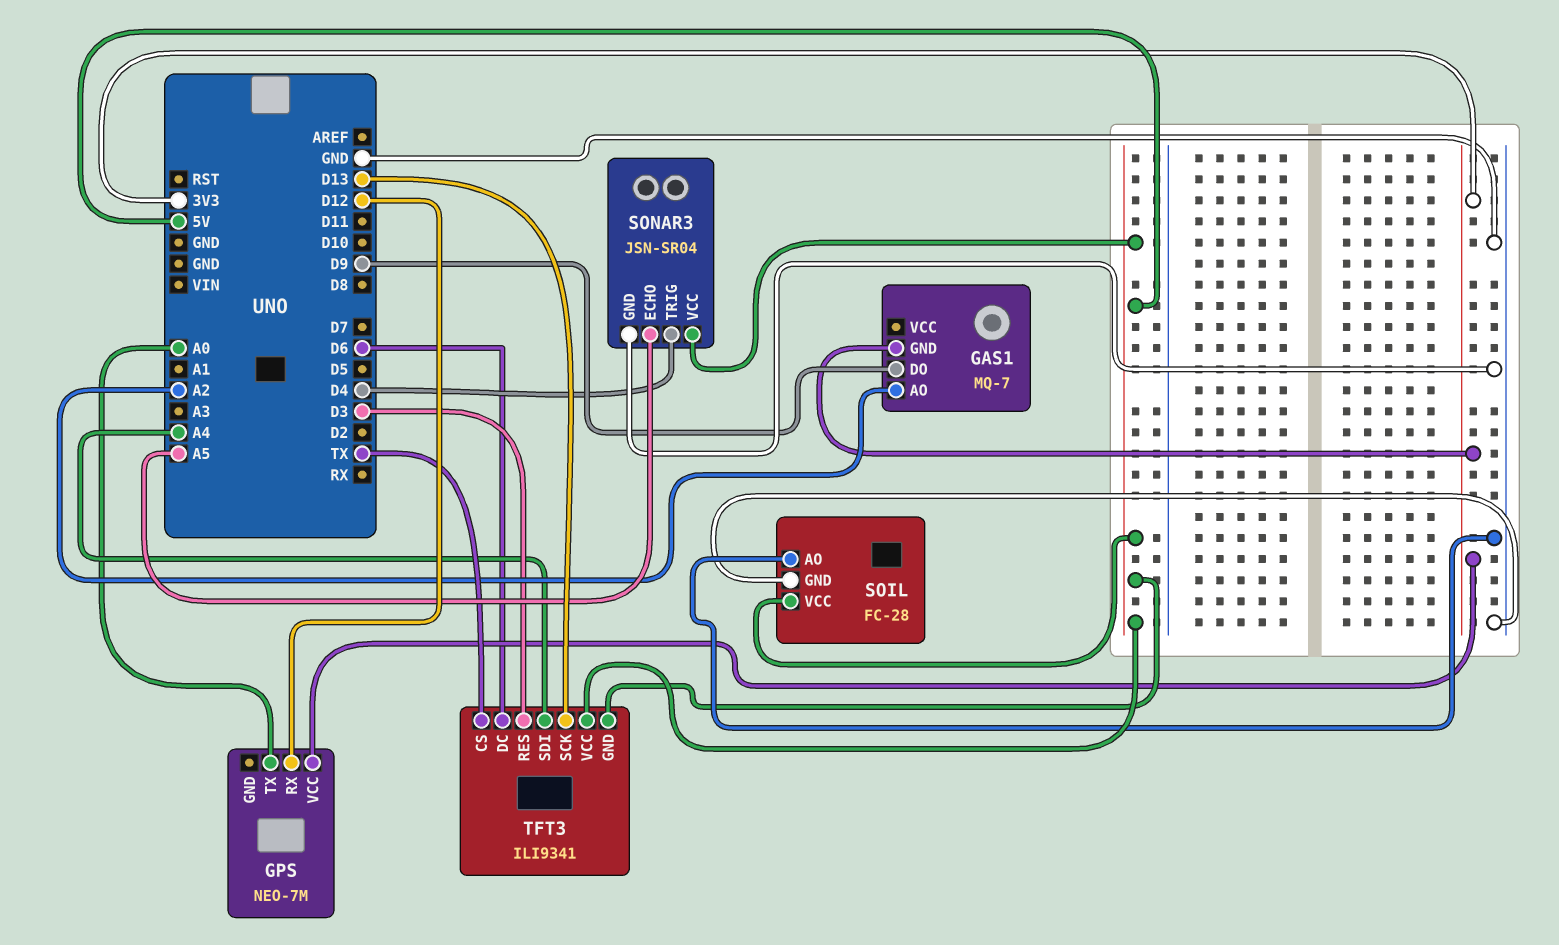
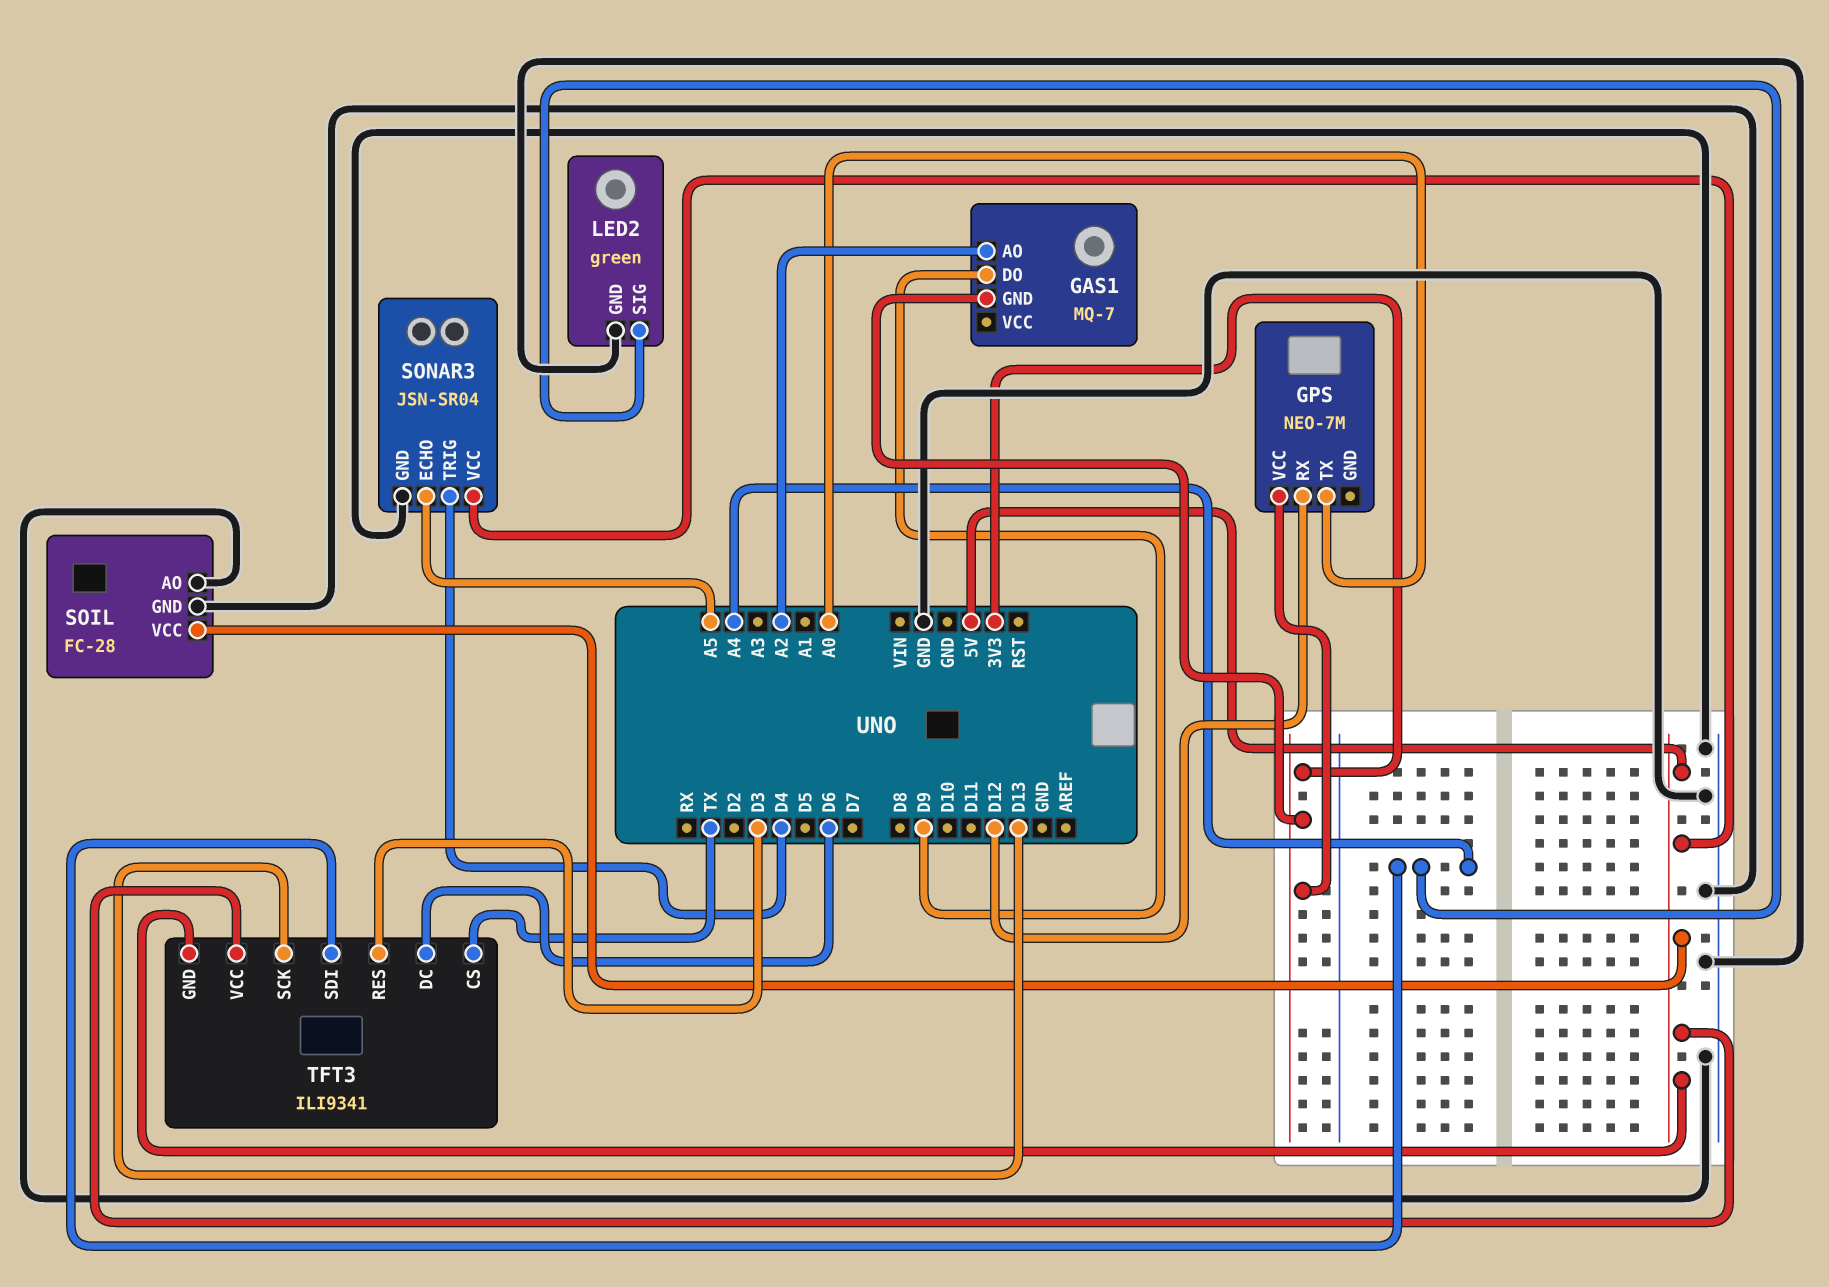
LED2: none -> green
LED2 pin GND: none -> GND
LED2 pin SIG: none -> A4

